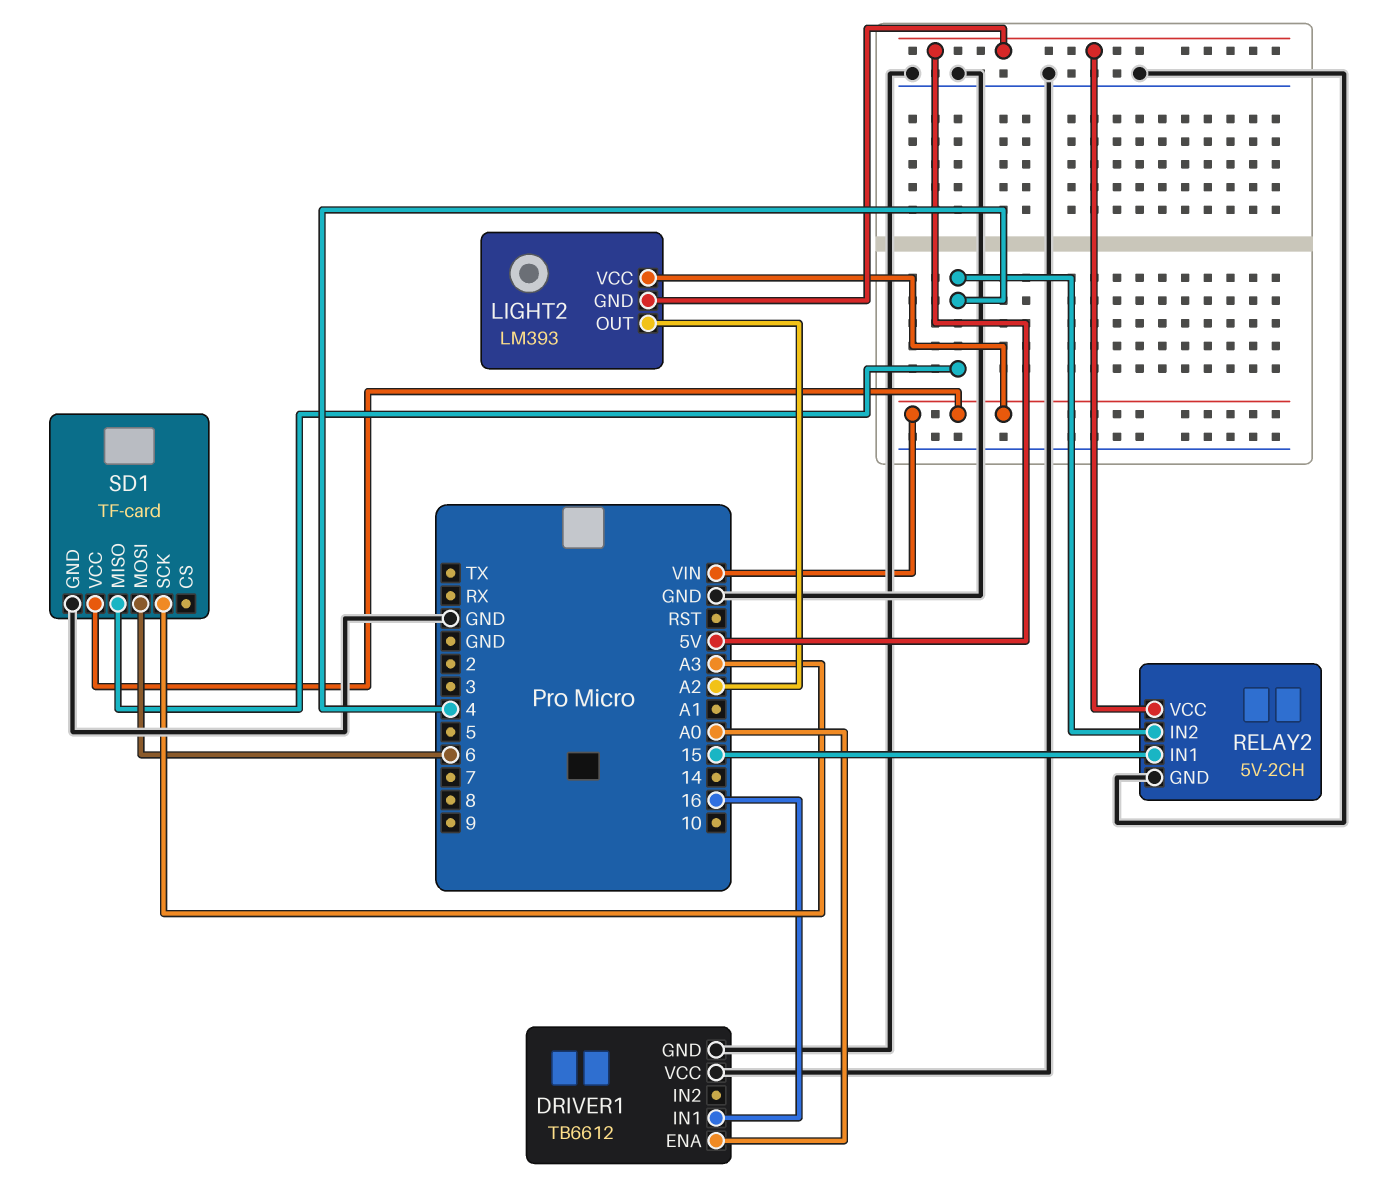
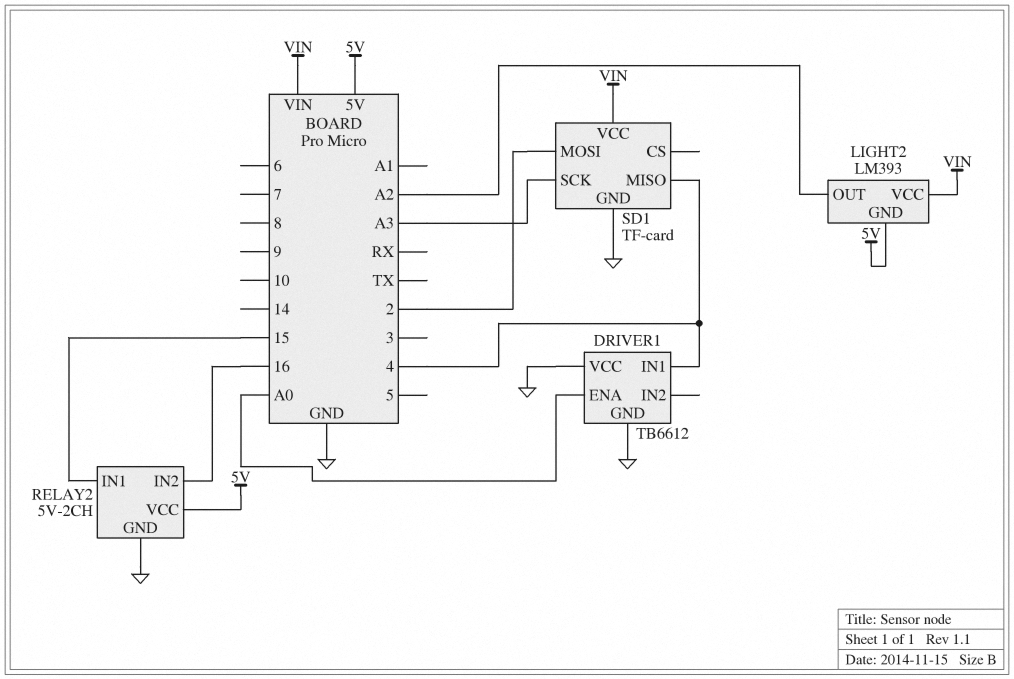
DRIVER1 pin IN1: 16 -> 4
RELAY2 pin IN2: 4 -> 16
SD1 pin MOSI: 6 -> 2

